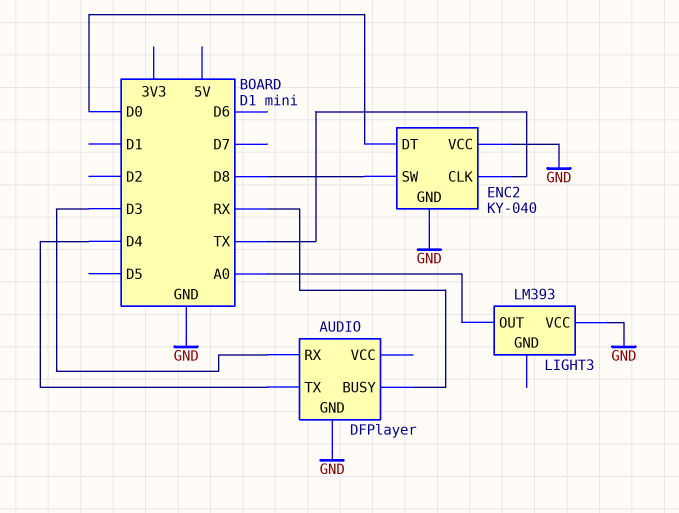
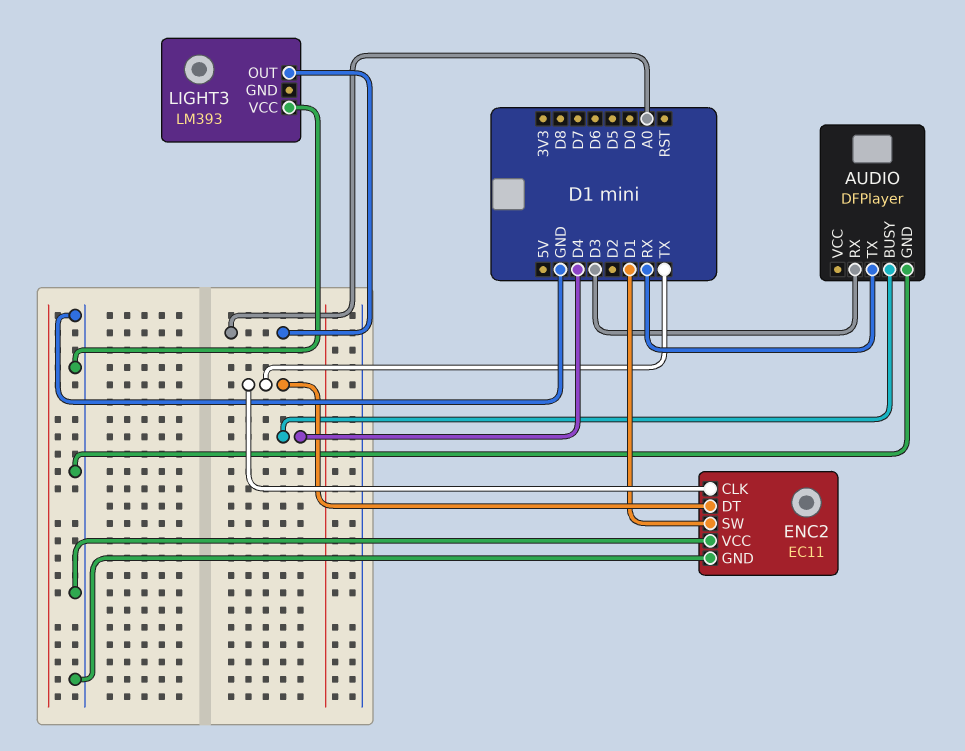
AUDIO pin BUSY: RX -> D4
AUDIO pin TX: D4 -> RX
ENC2: KY-040 -> EC11
ENC2 pin DT: D0 -> TX
ENC2 pin SW: D8 -> D1

